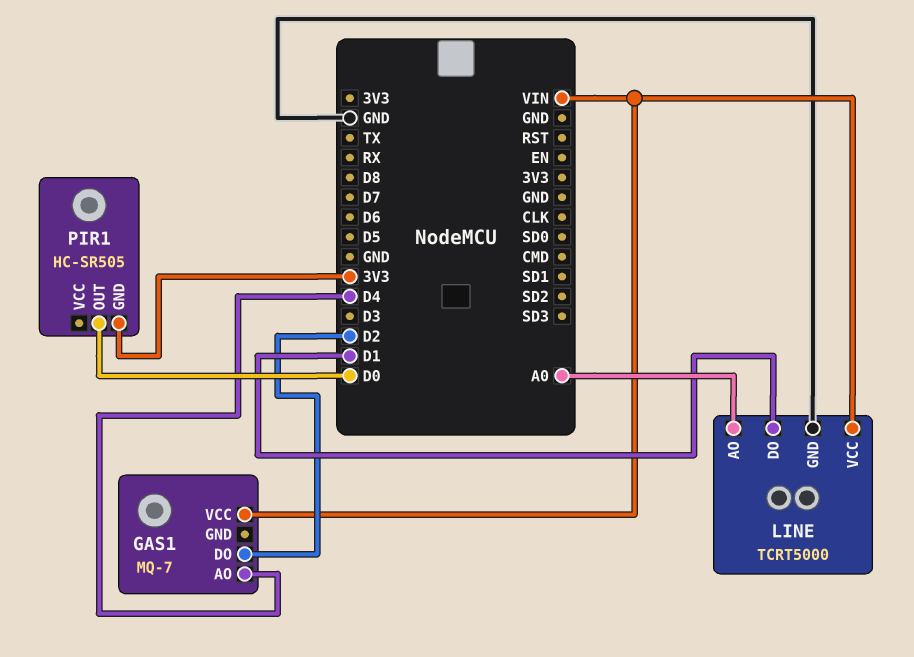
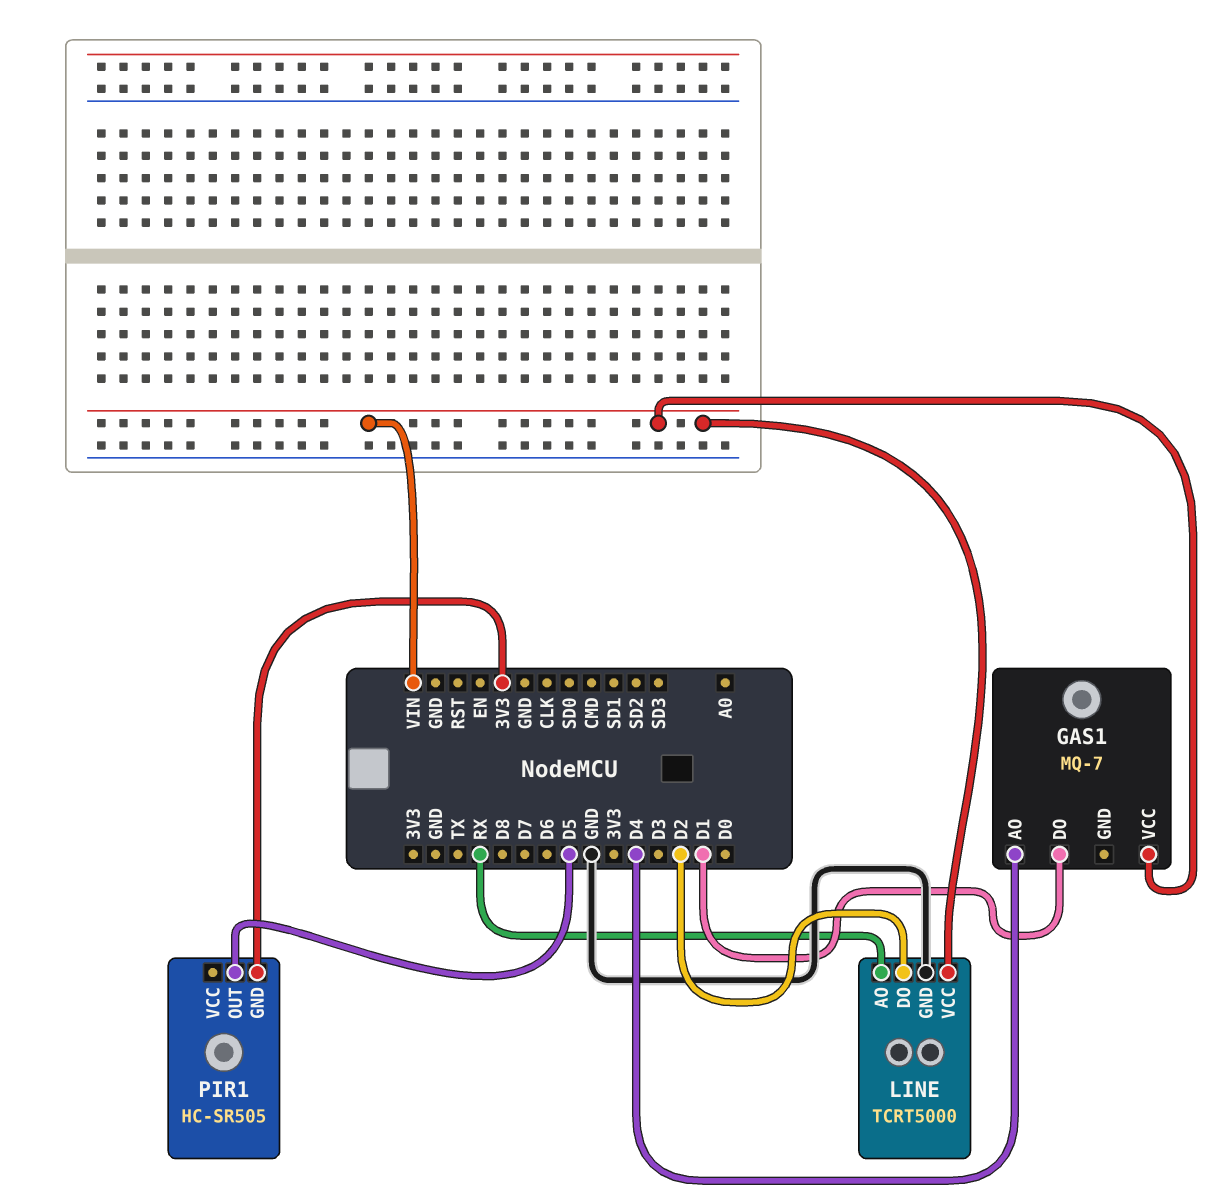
GAS1 pin DO: D2 -> D1
LINE pin AO: A0 -> RX
LINE pin DO: D1 -> D2
PIR1 pin OUT: D0 -> D5

